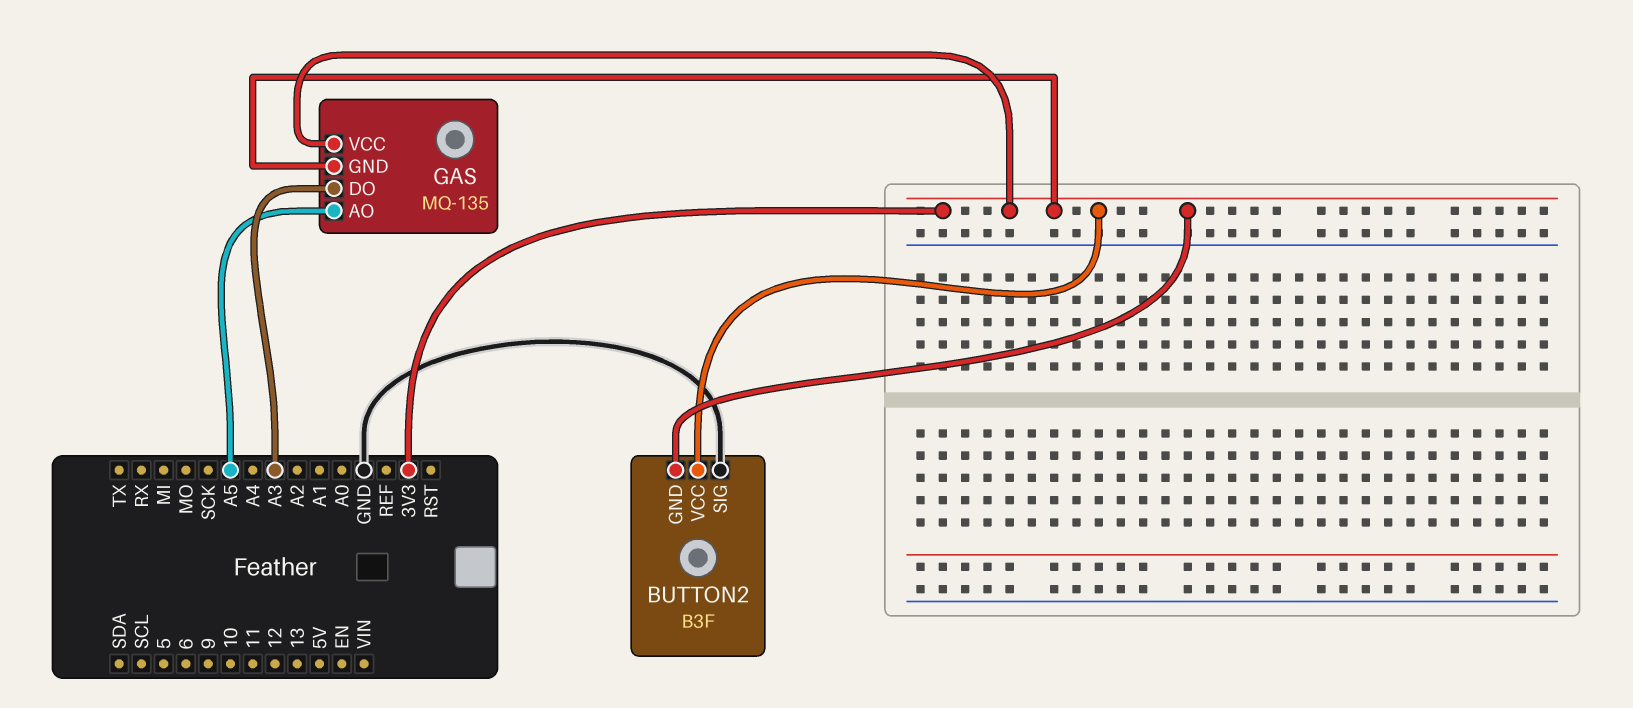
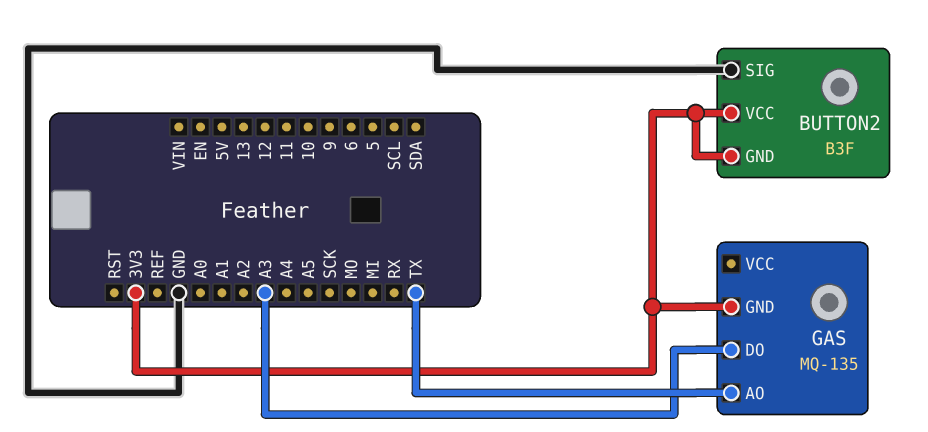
GAS pin AO: A5 -> TX
GAS pin VCC: 3V3 -> none

